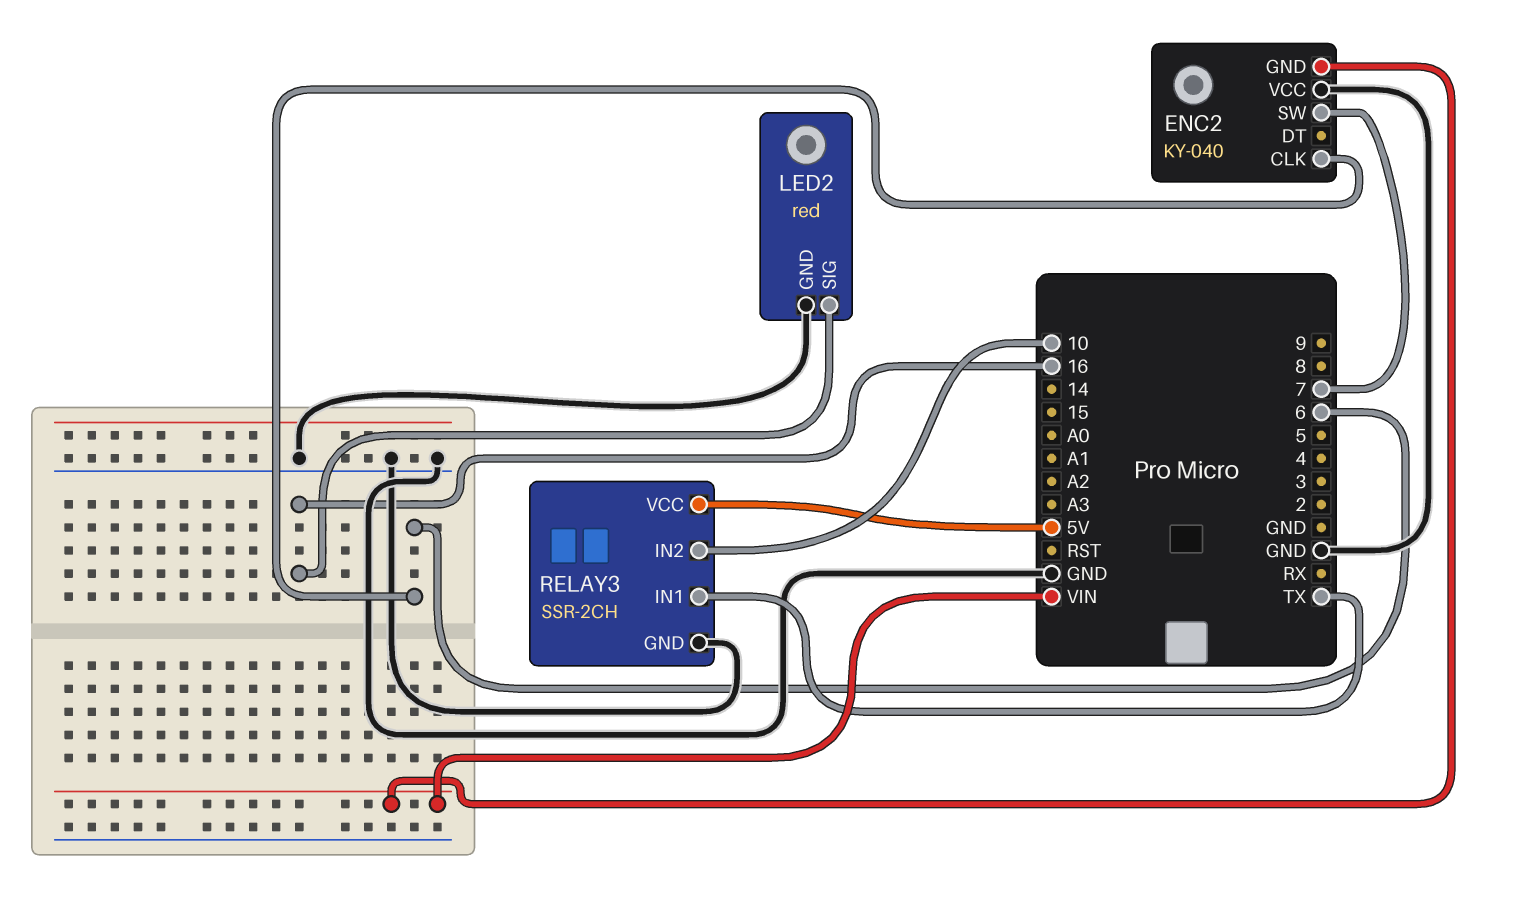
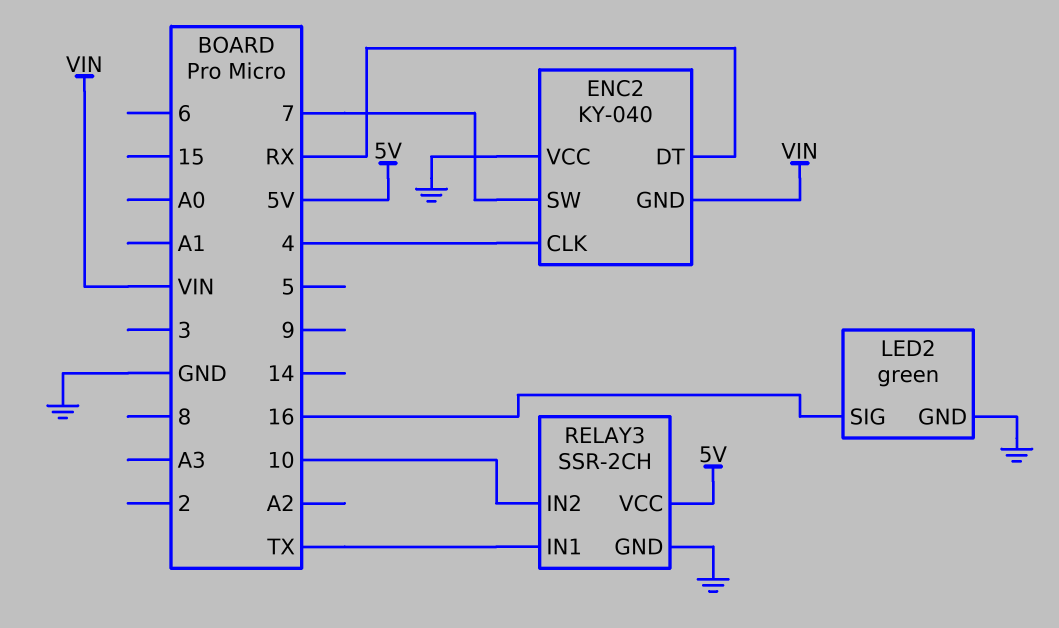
ENC2 pin CLK: 6 -> 4
ENC2 pin DT: none -> RX
LED2: red -> green

